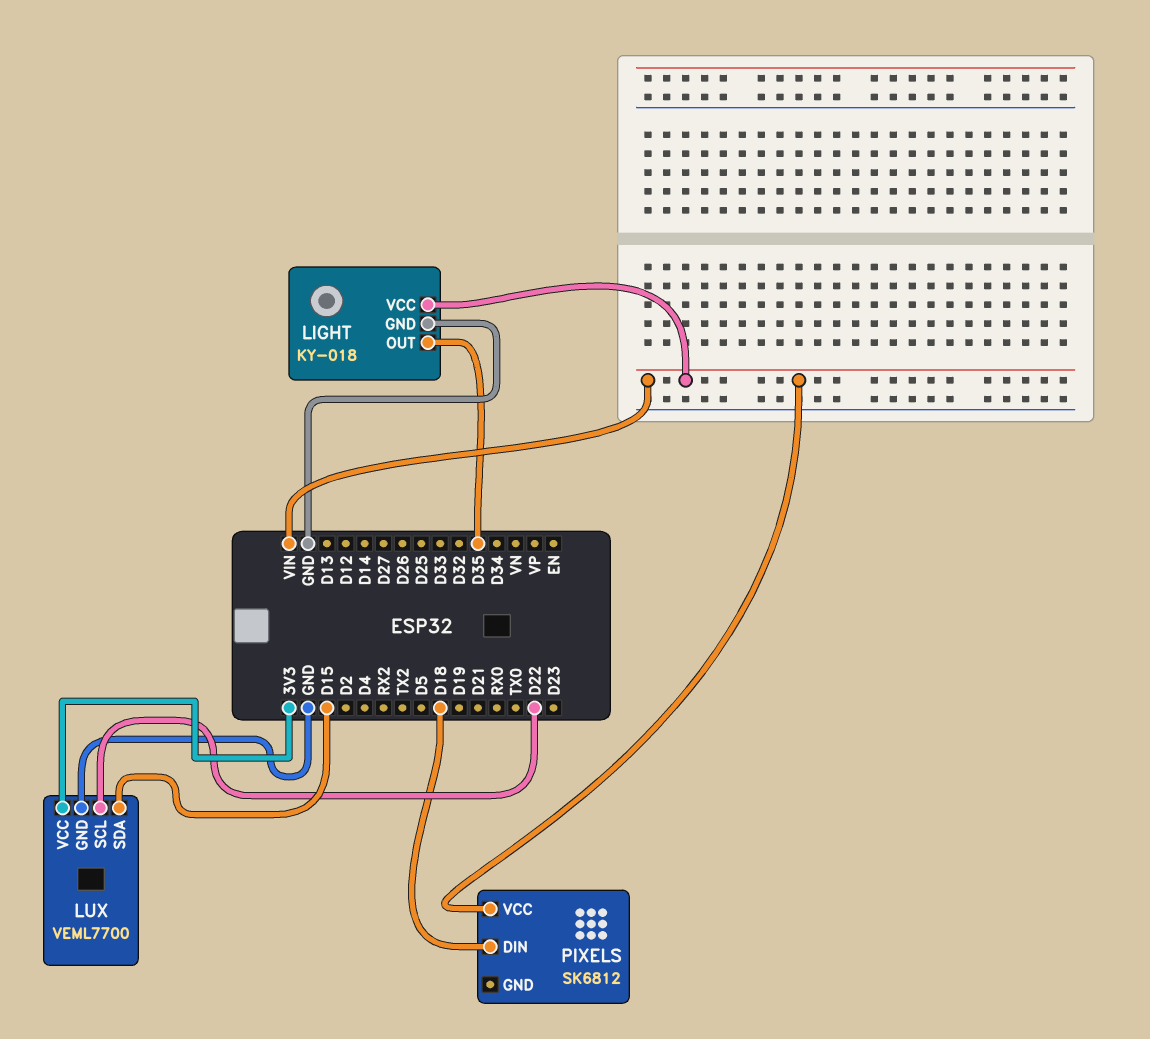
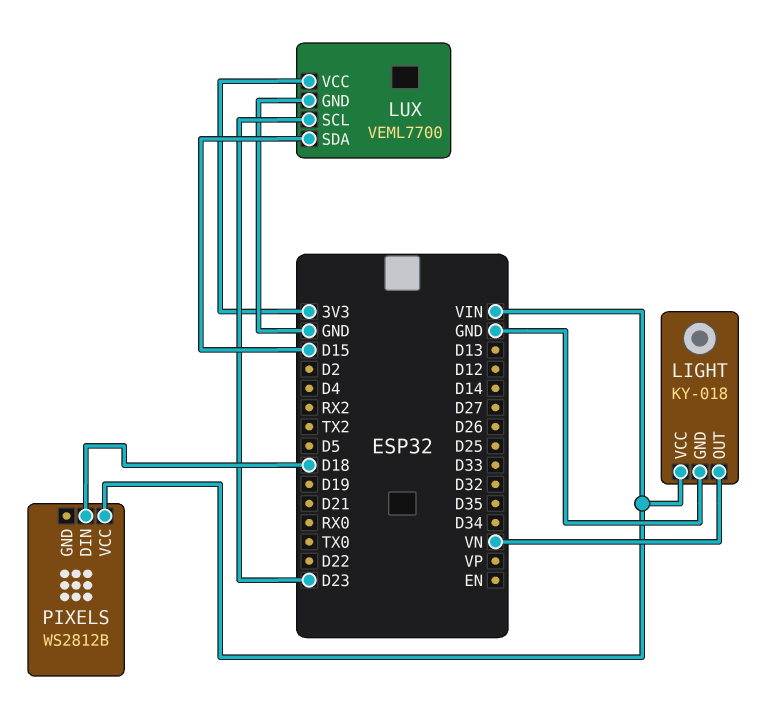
LIGHT pin OUT: D35 -> VN
LUX pin SCL: D22 -> D23
PIXELS: SK6812 -> WS2812B

